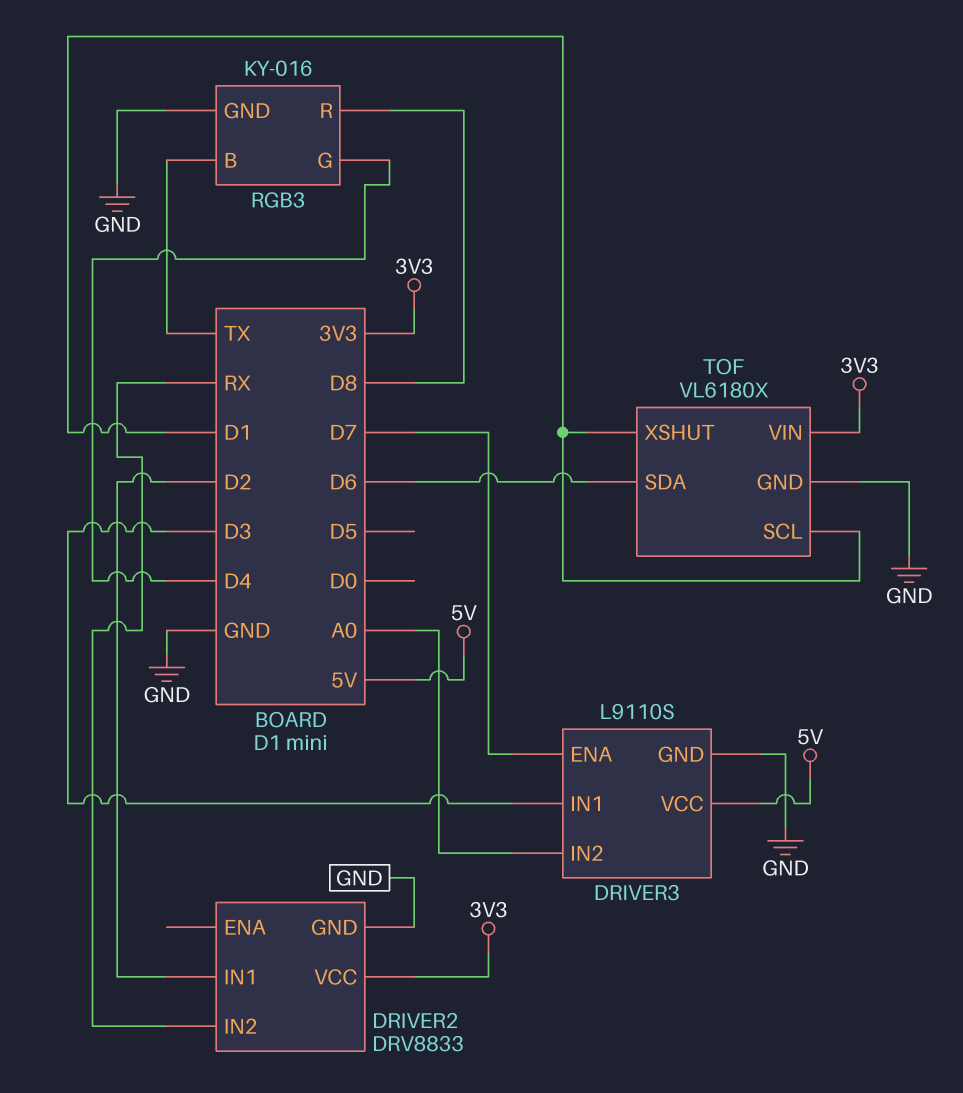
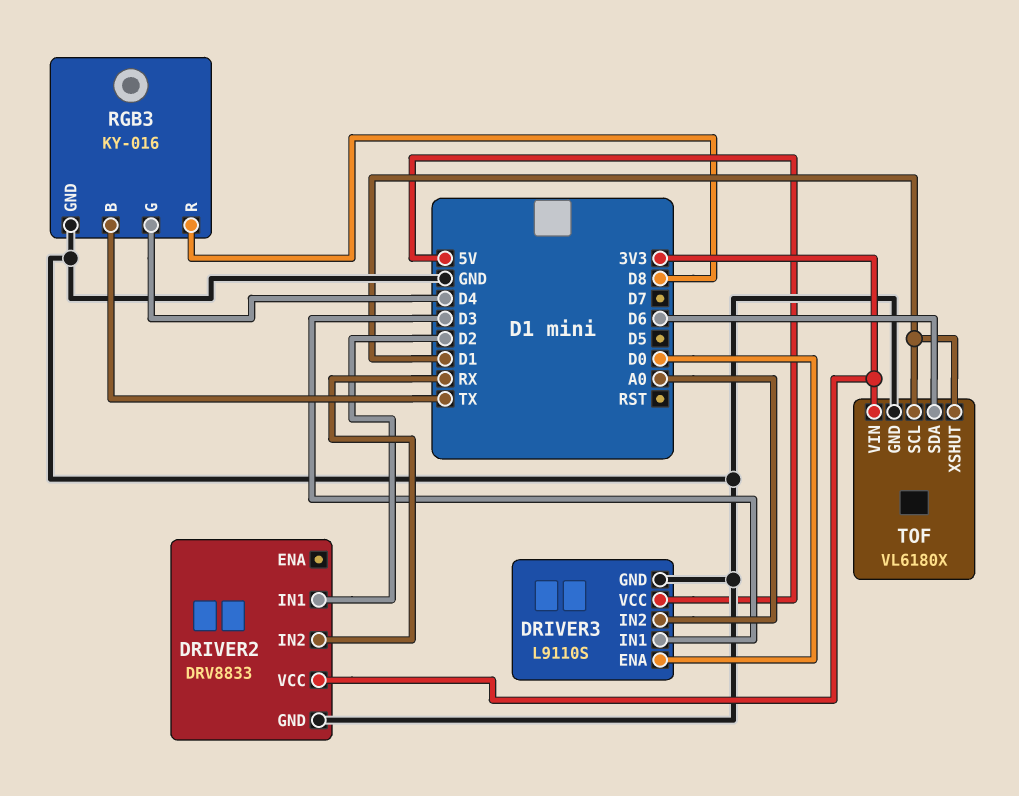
DRIVER3 pin ENA: D7 -> D0

